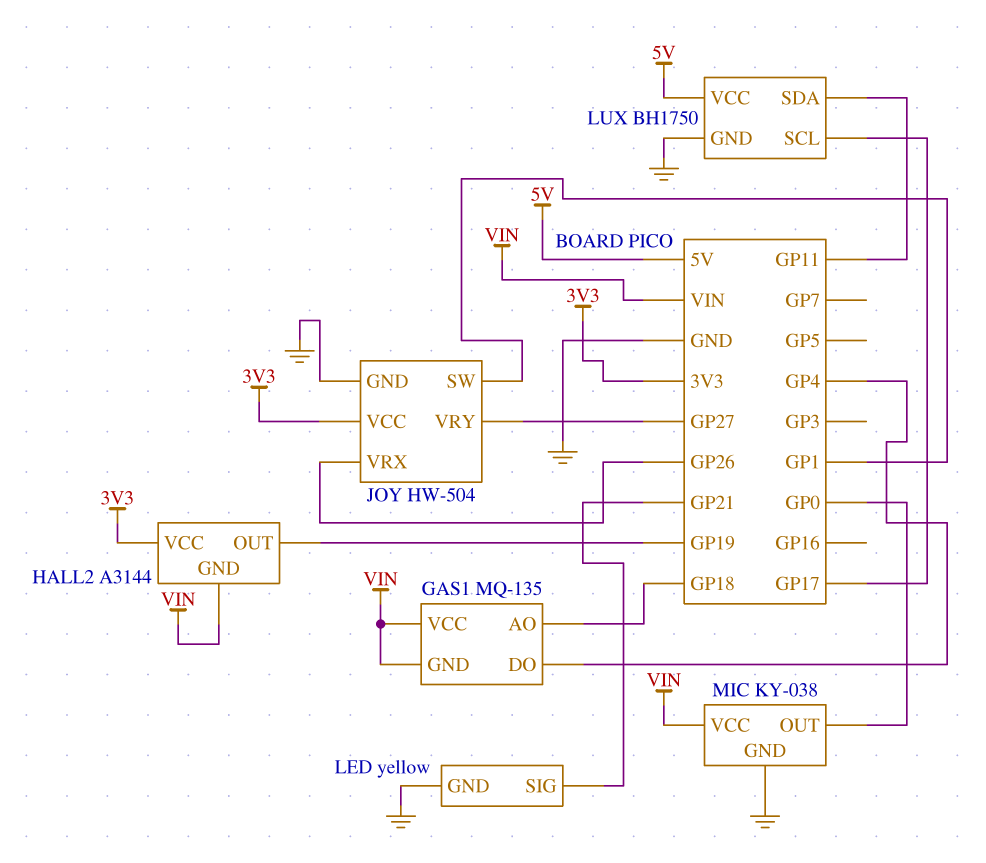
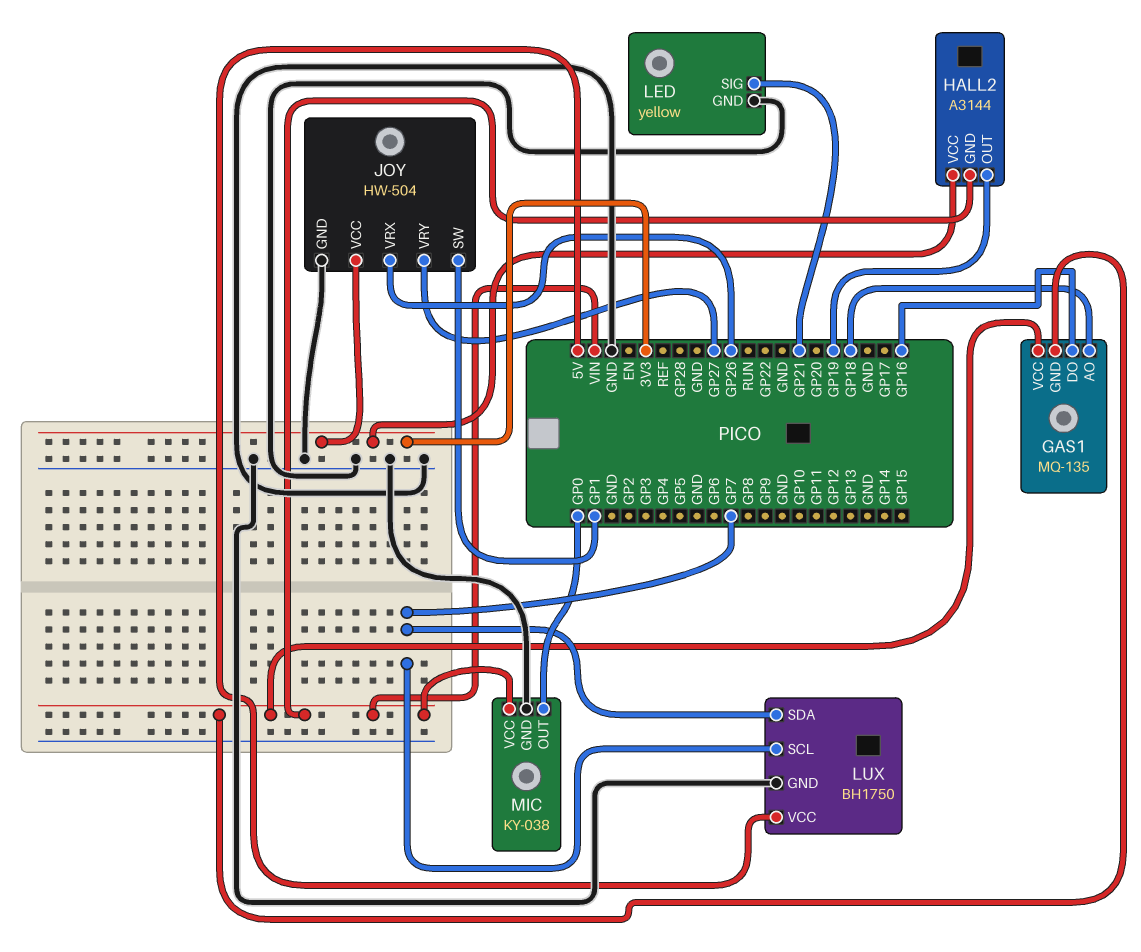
GAS1 pin DO: GP4 -> GP16
LUX pin SCL: GP17 -> GP7
LUX pin SDA: GP11 -> GP7

